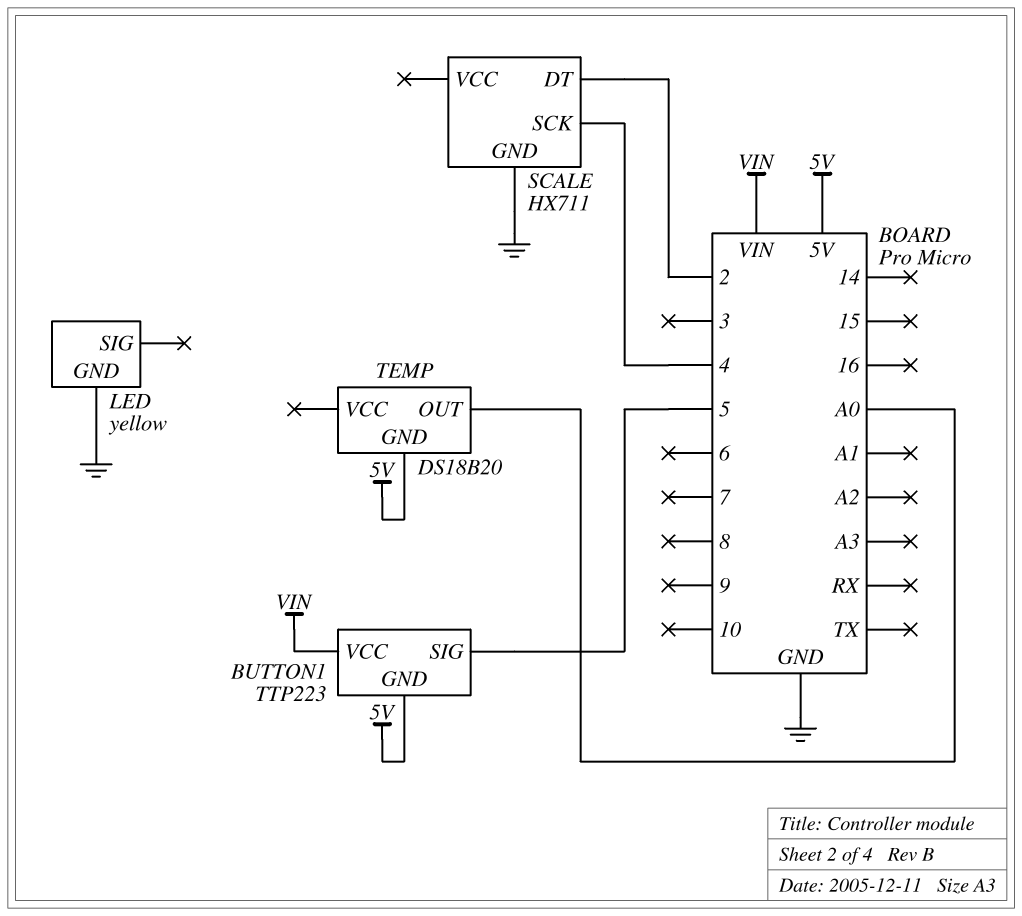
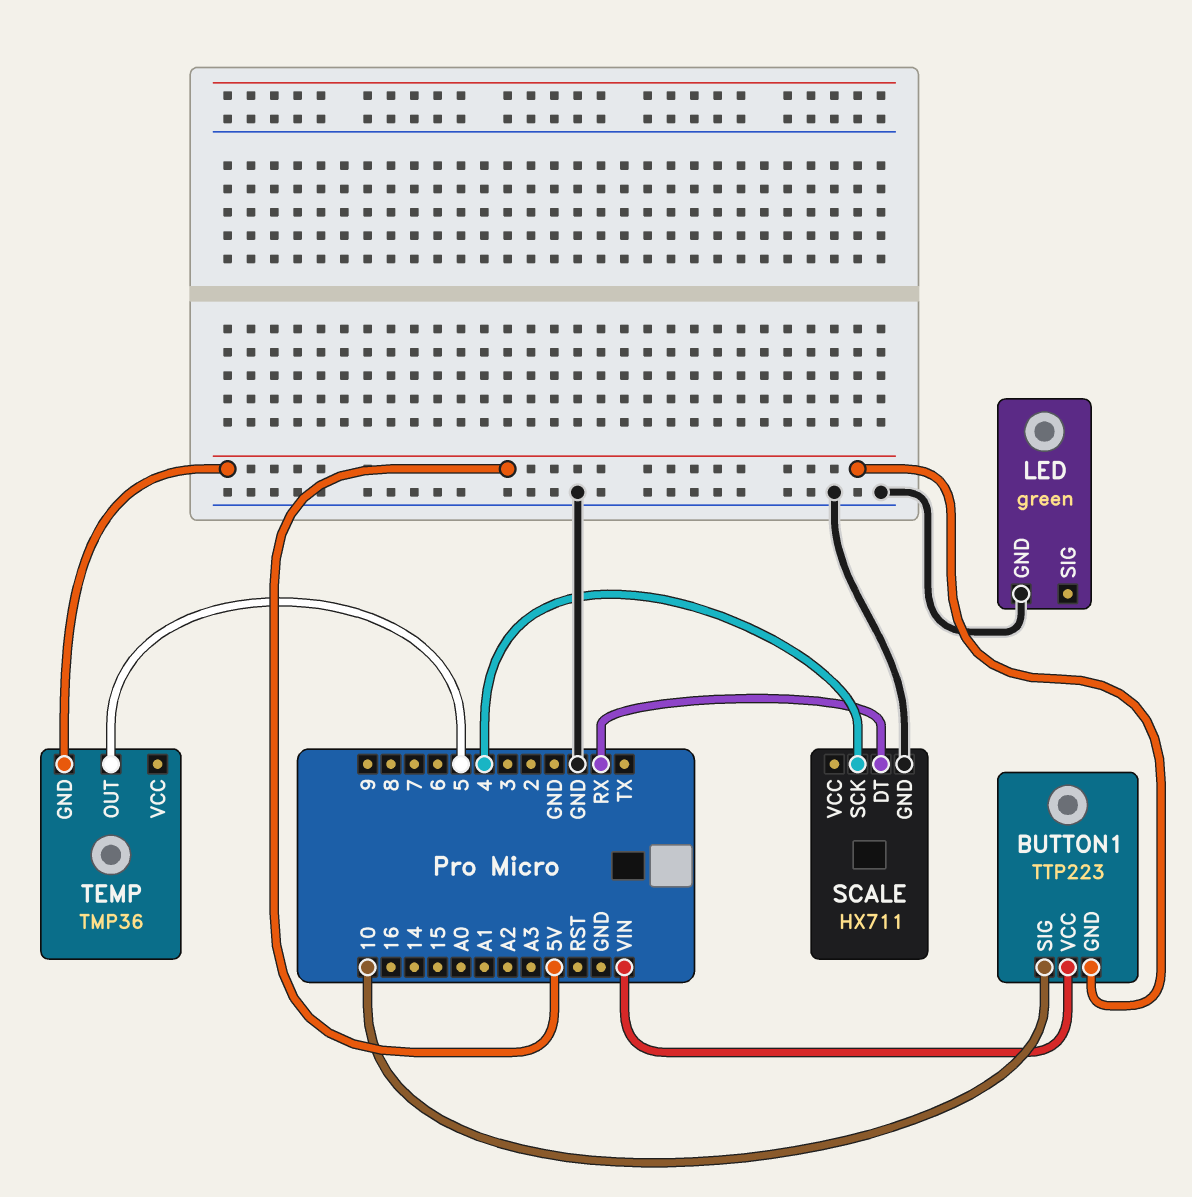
BUTTON1 pin SIG: 5 -> 10
LED: yellow -> green
SCALE pin DT: 2 -> RX
TEMP: DS18B20 -> TMP36
TEMP pin OUT: A0 -> 5

